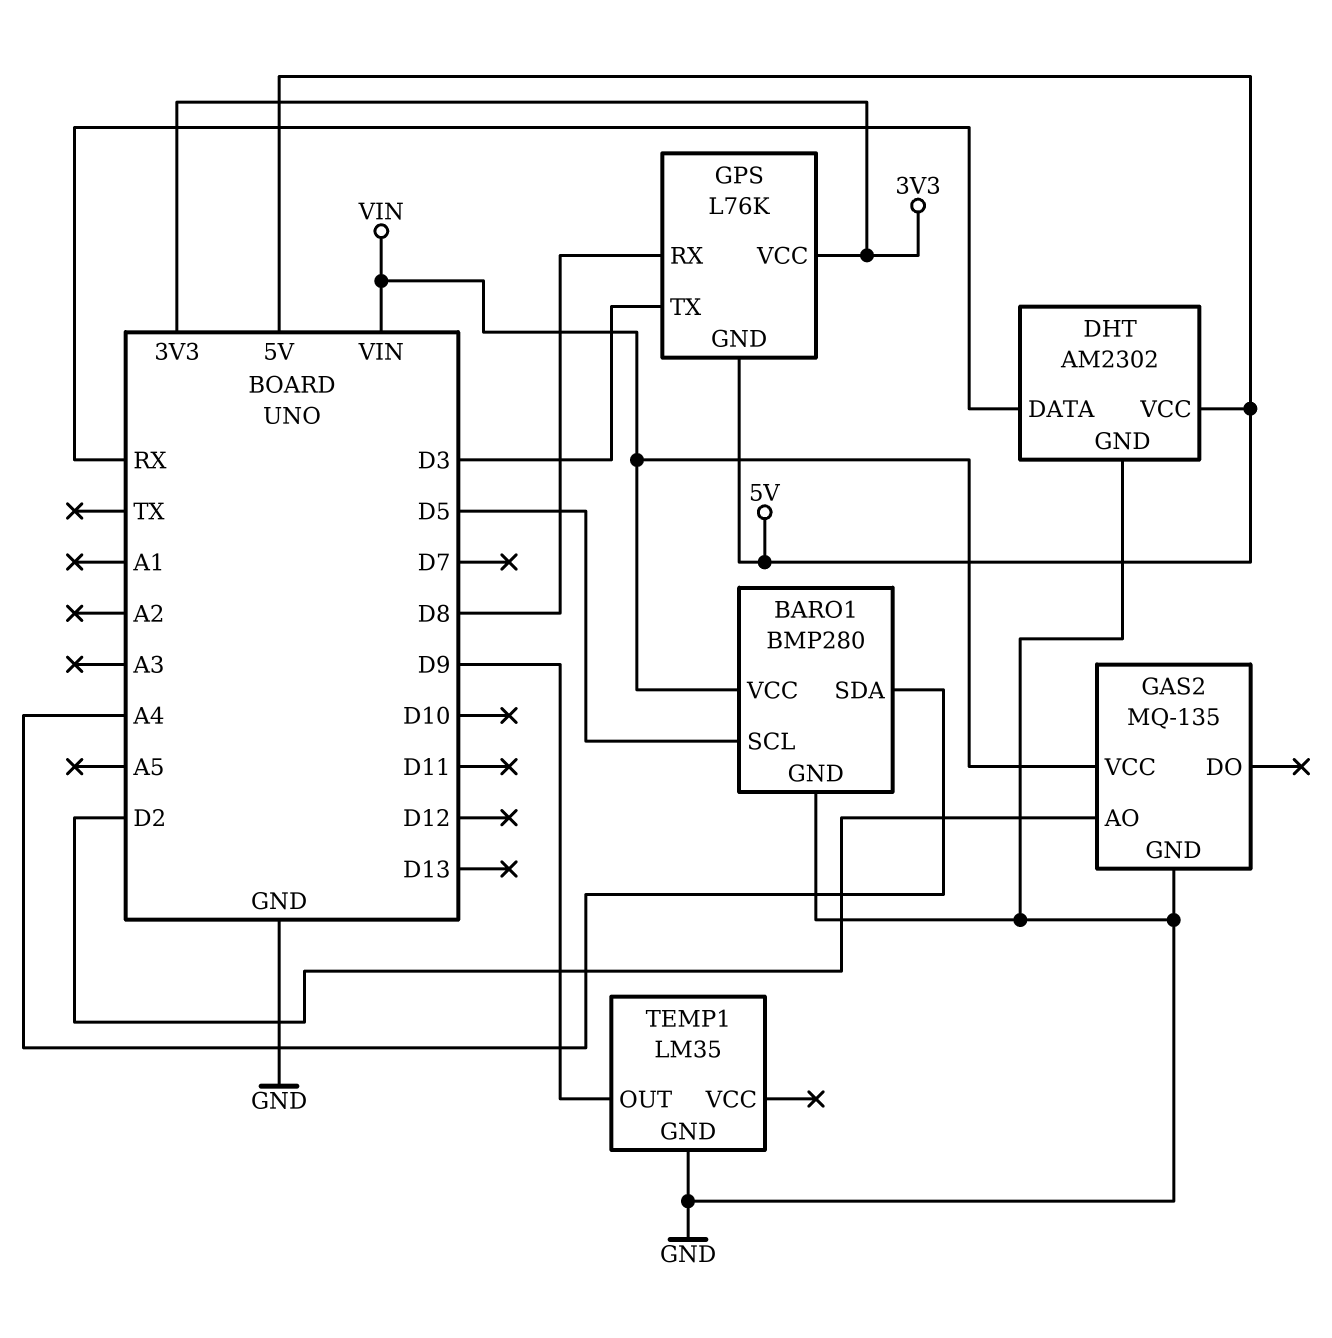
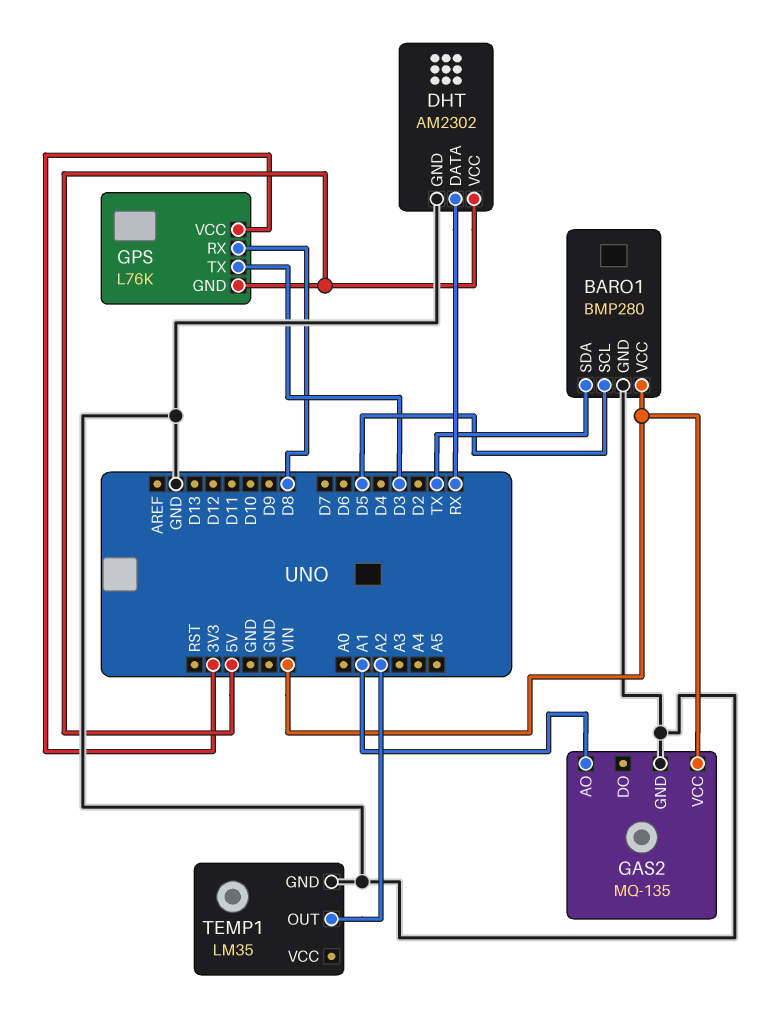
BARO1 pin SDA: A4 -> TX
GAS2 pin AO: D2 -> A1
TEMP1 pin OUT: D9 -> A2

